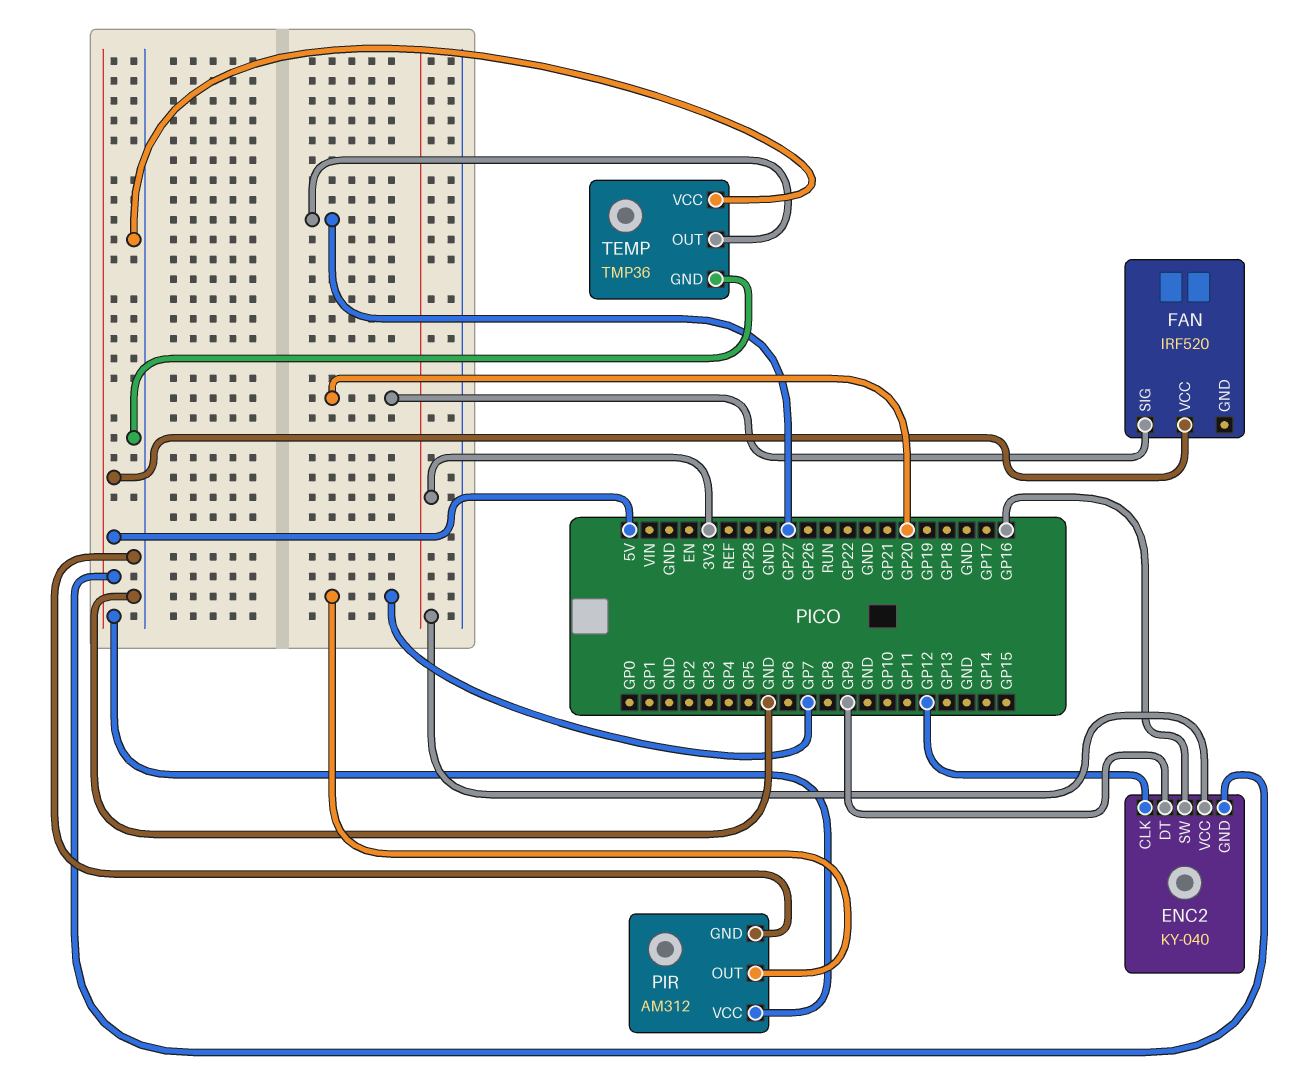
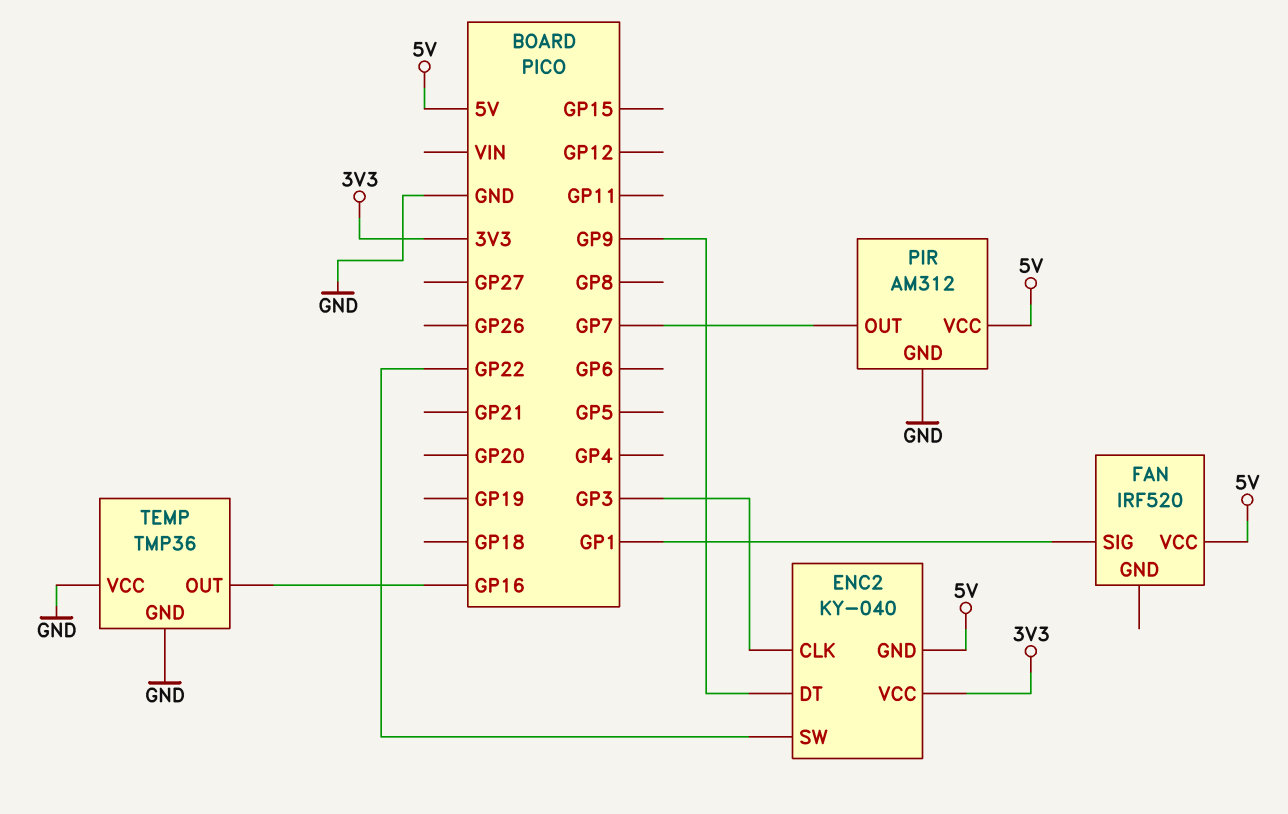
ENC2 pin CLK: GP12 -> GP3
ENC2 pin SW: GP16 -> GP22
FAN pin SIG: GP20 -> GP1
TEMP pin OUT: GP27 -> GP16

